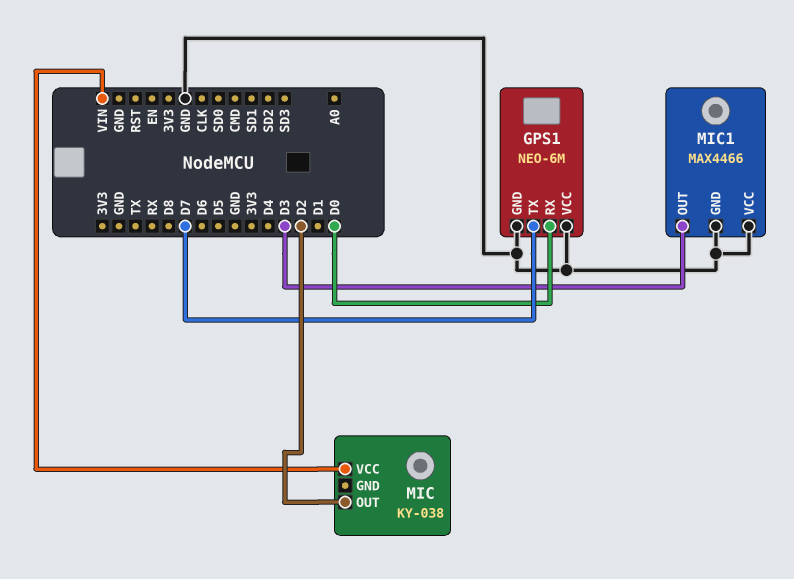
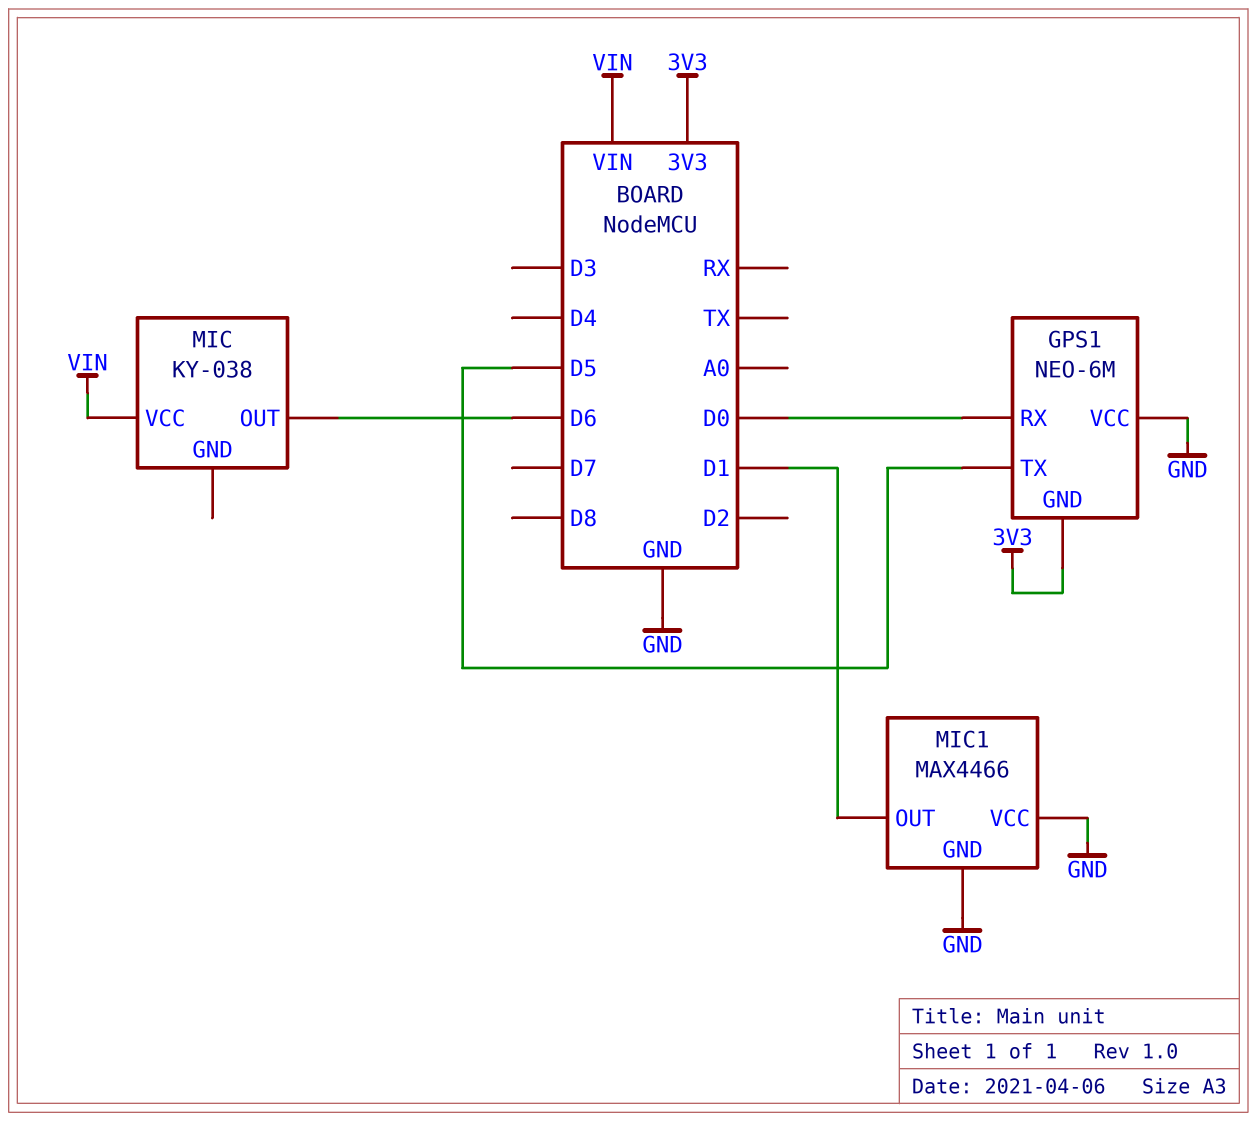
GPS1 pin GND: GND -> 3V3
GPS1 pin TX: D7 -> D5
MIC pin OUT: D2 -> D6
MIC1 pin OUT: D3 -> D1

